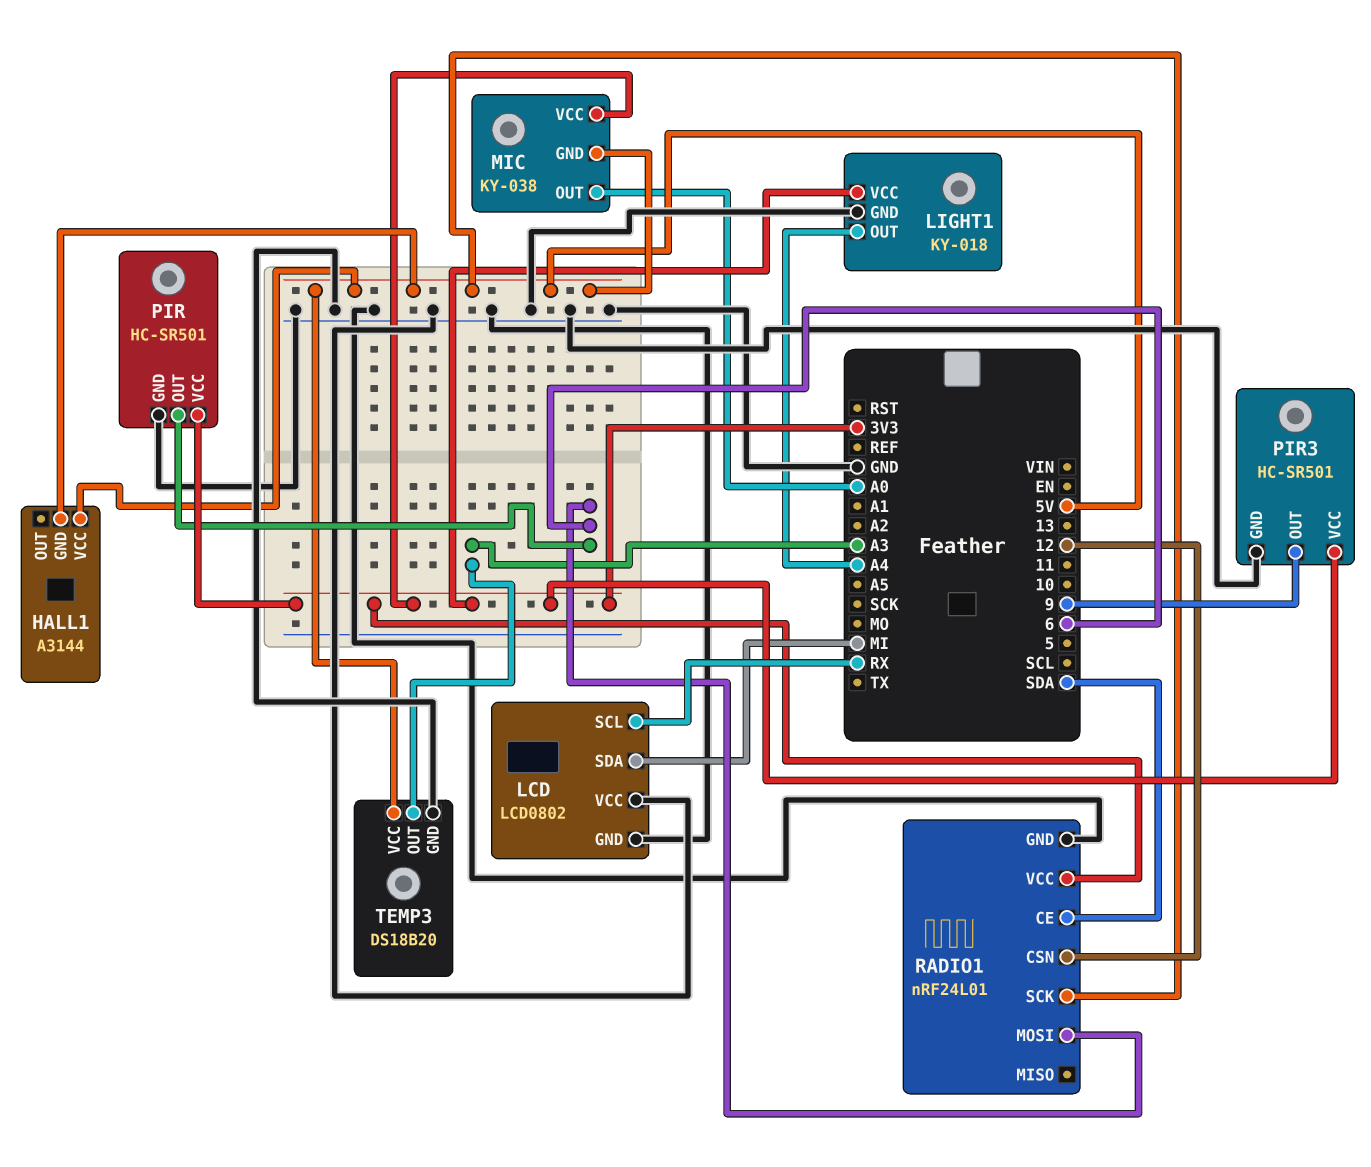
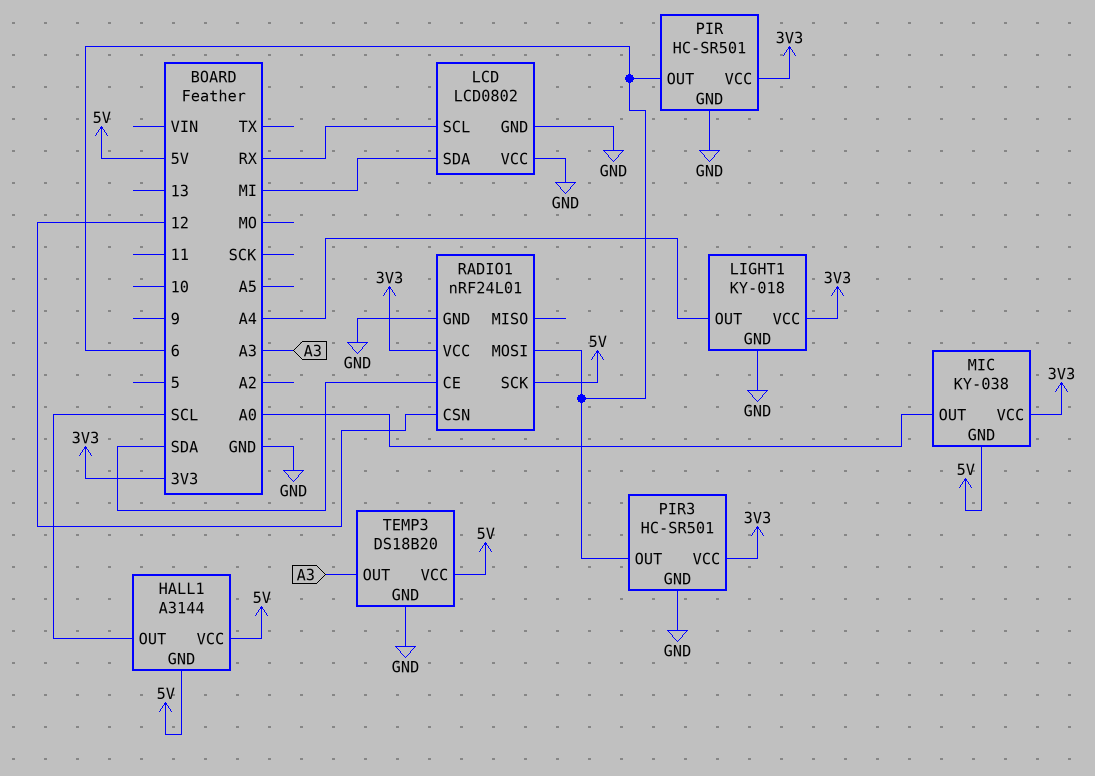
HALL1 pin OUT: none -> SCL
PIR3 pin OUT: 9 -> 6

